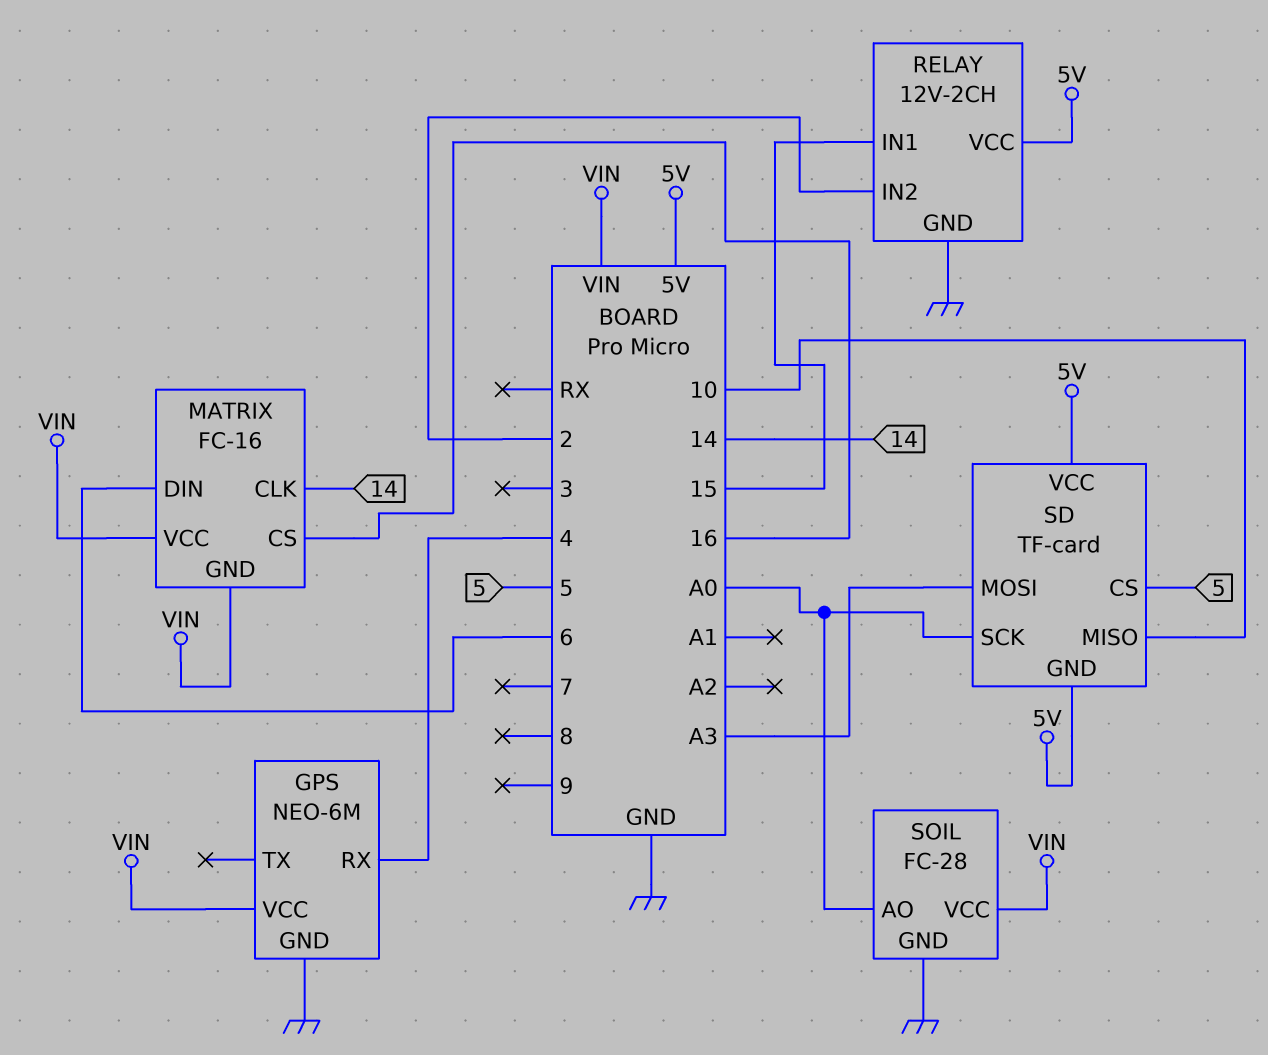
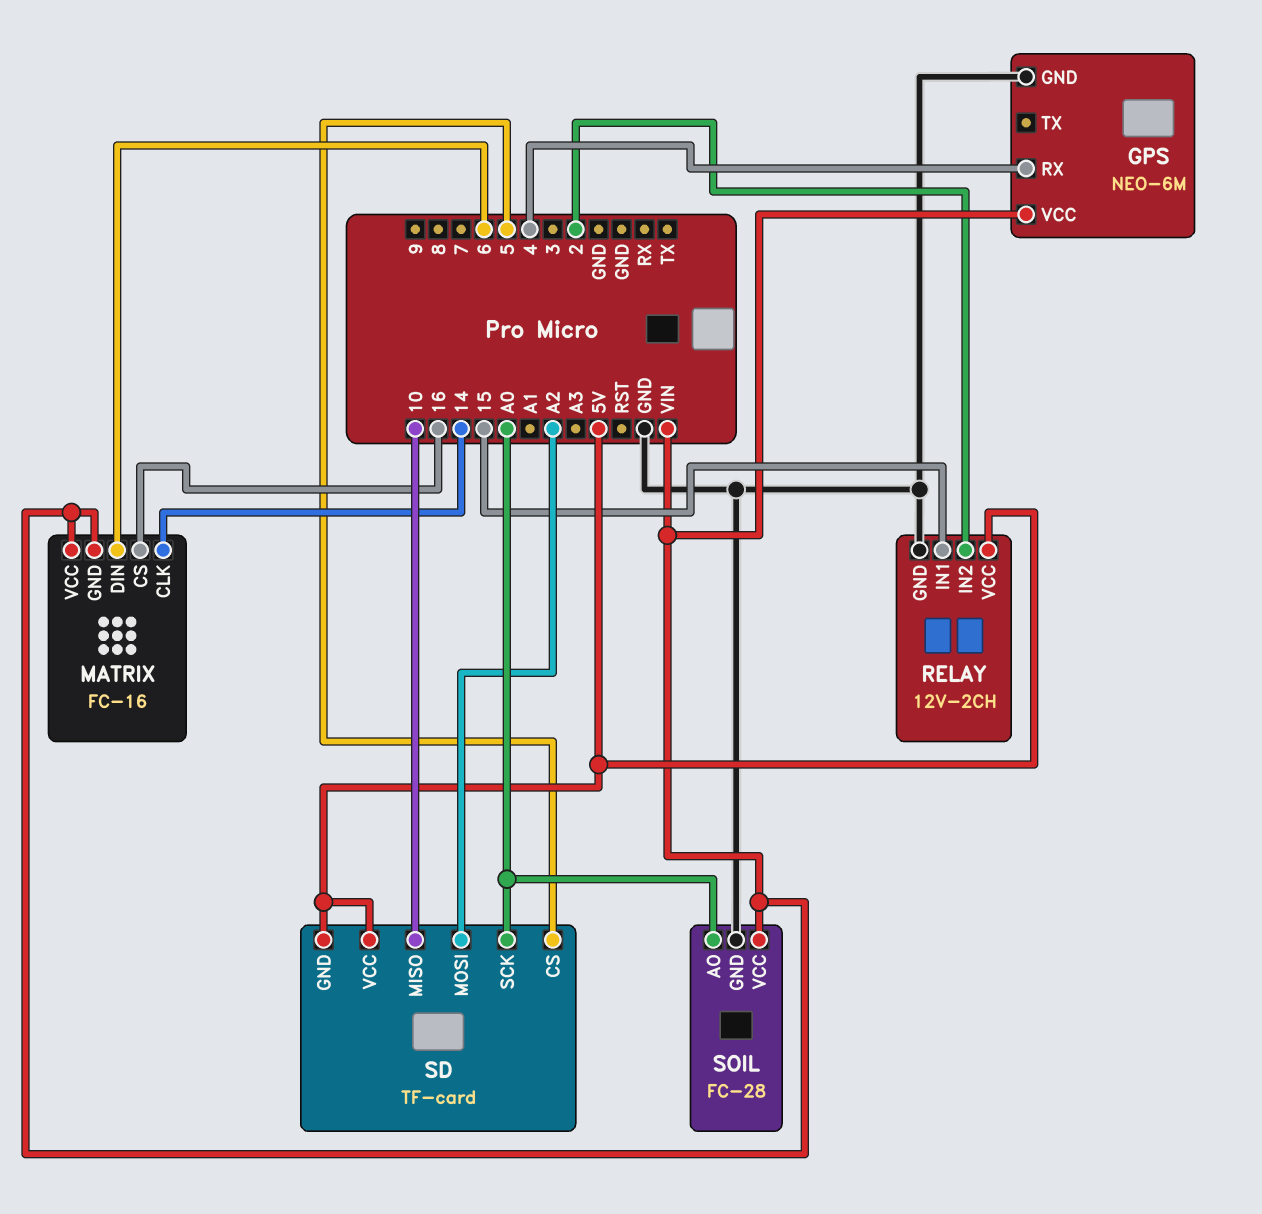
SD pin MOSI: A3 -> A2

